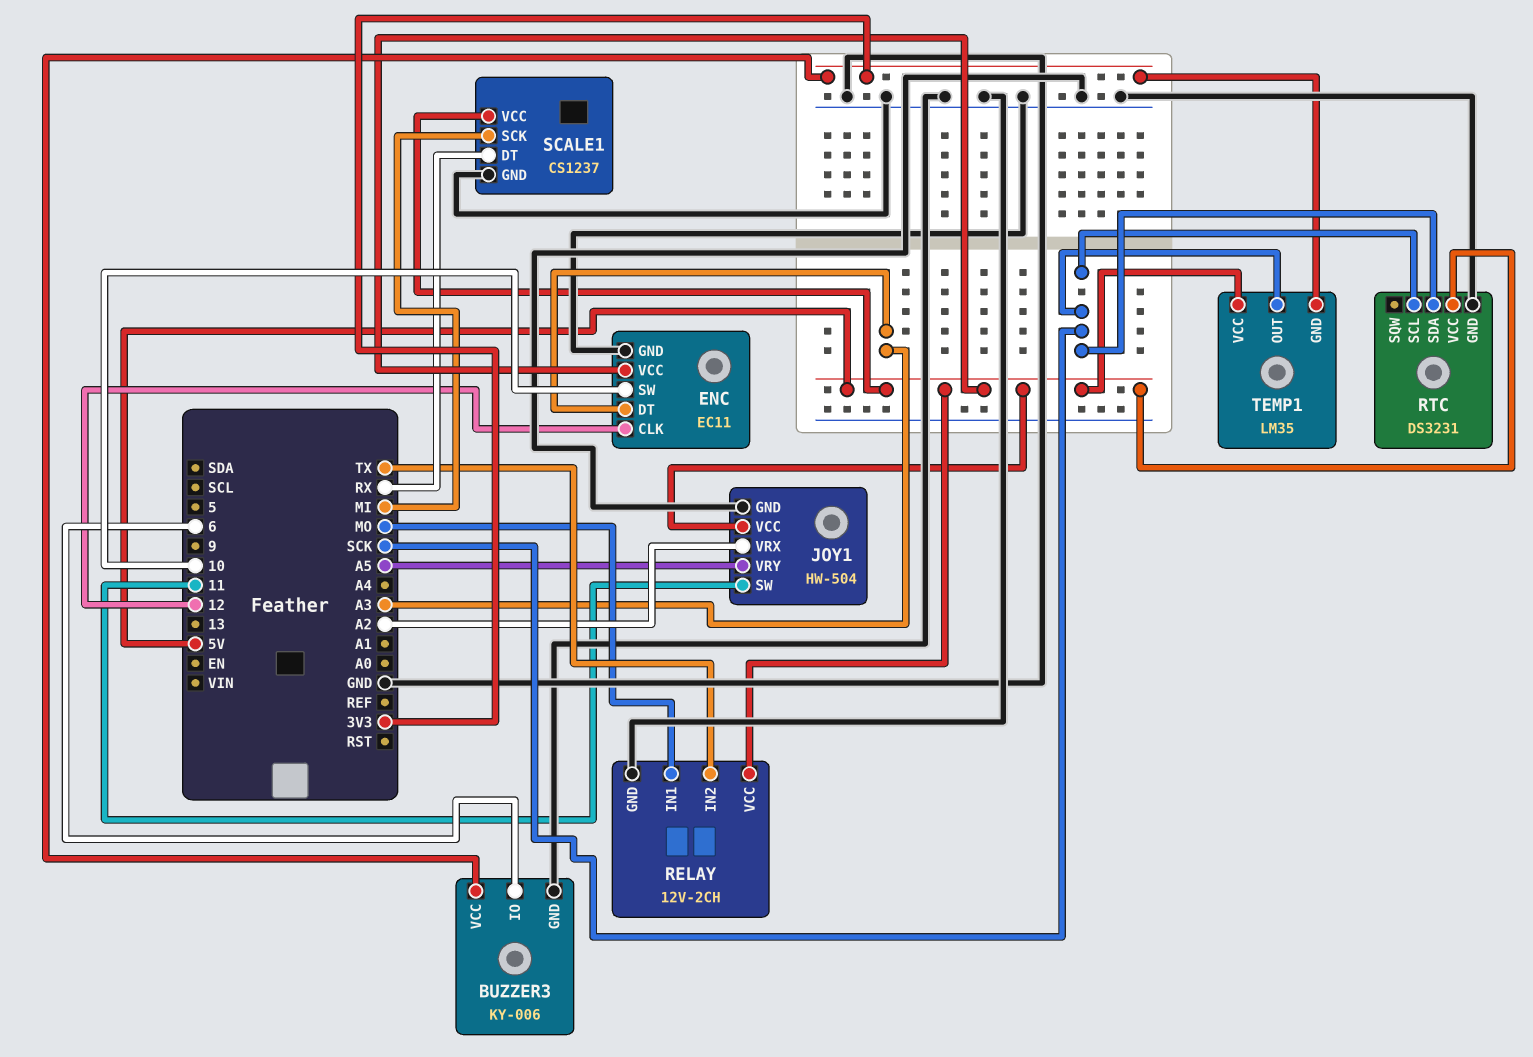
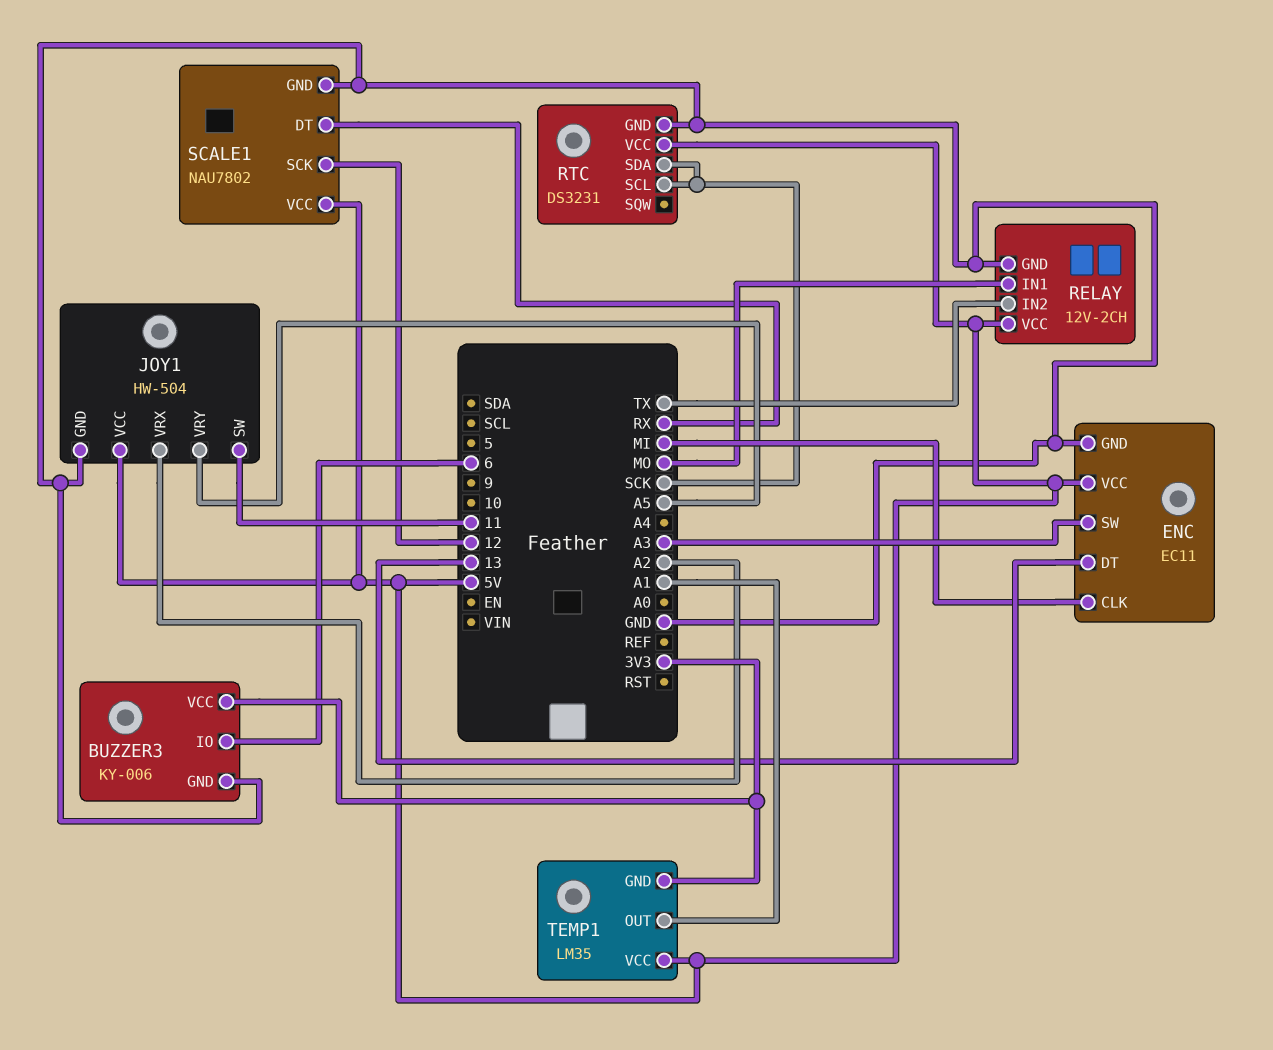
ENC pin CLK: 12 -> MI
ENC pin DT: A3 -> 13
ENC pin SW: 10 -> A3
SCALE1: CS1237 -> NAU7802
SCALE1 pin SCK: MI -> 12
TEMP1 pin OUT: SCK -> A1

